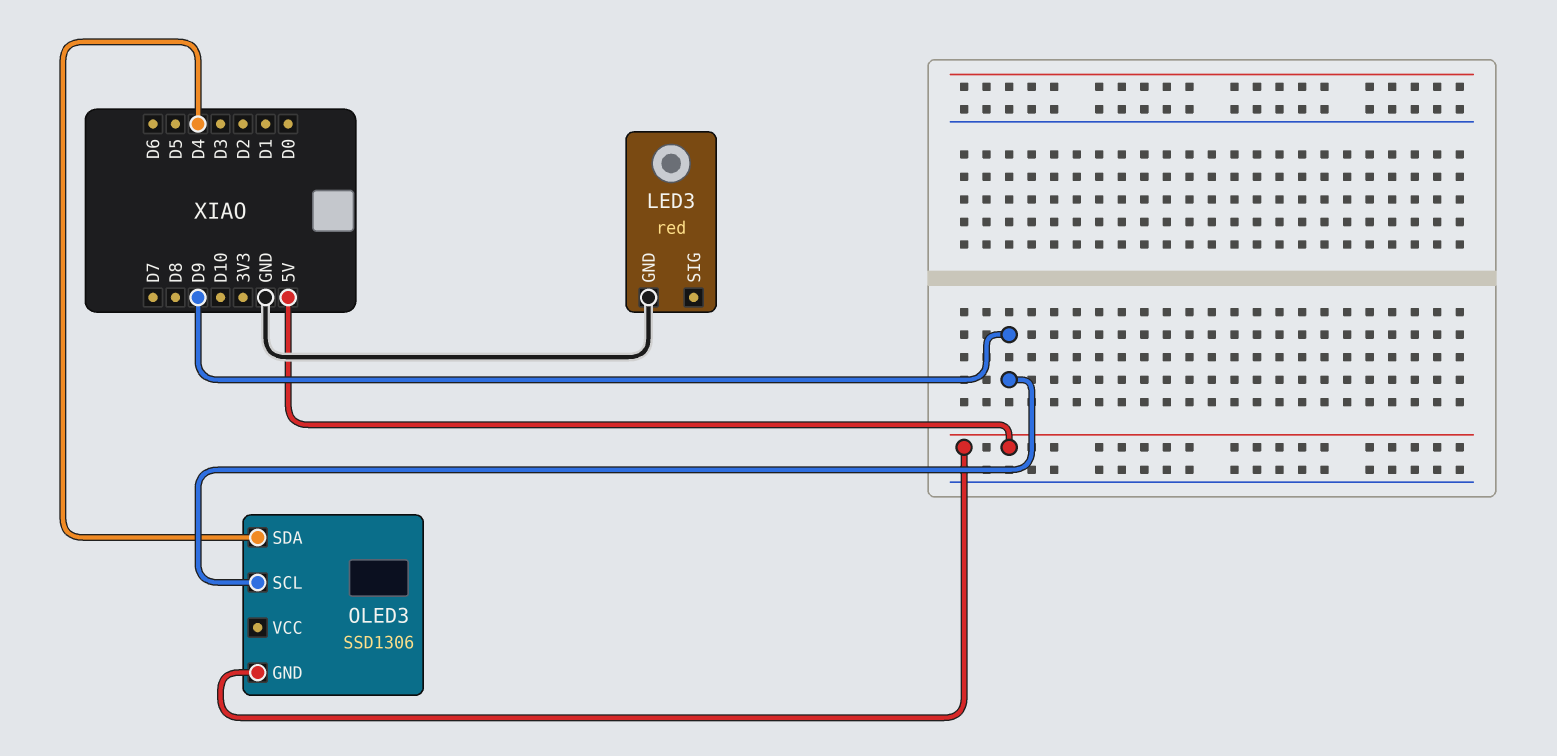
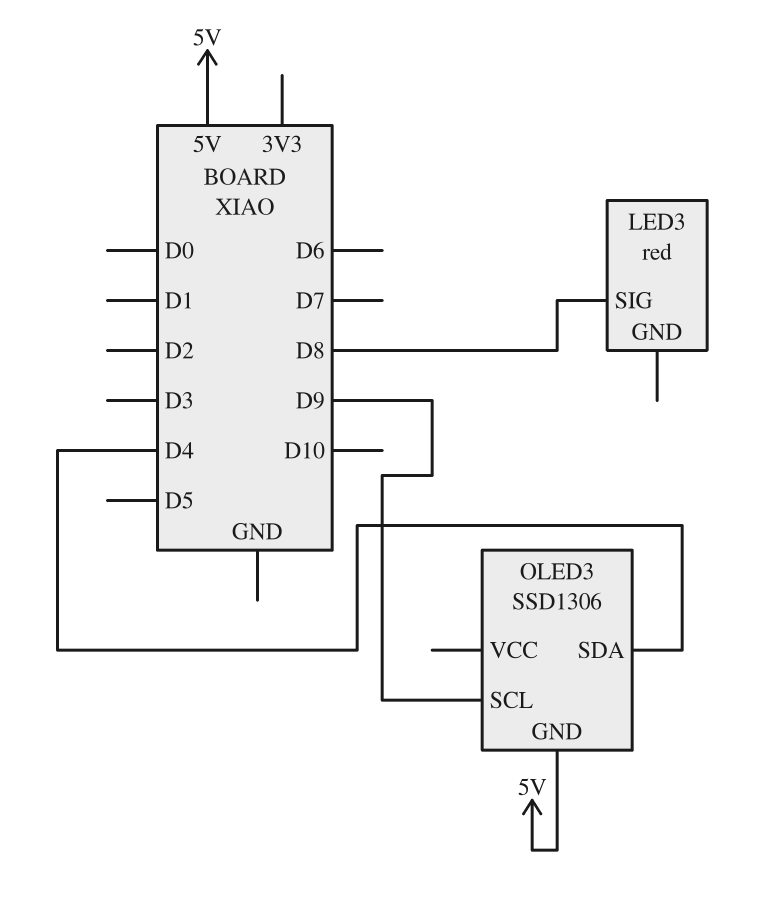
LED3 pin GND: GND -> none
LED3 pin SIG: none -> D8

